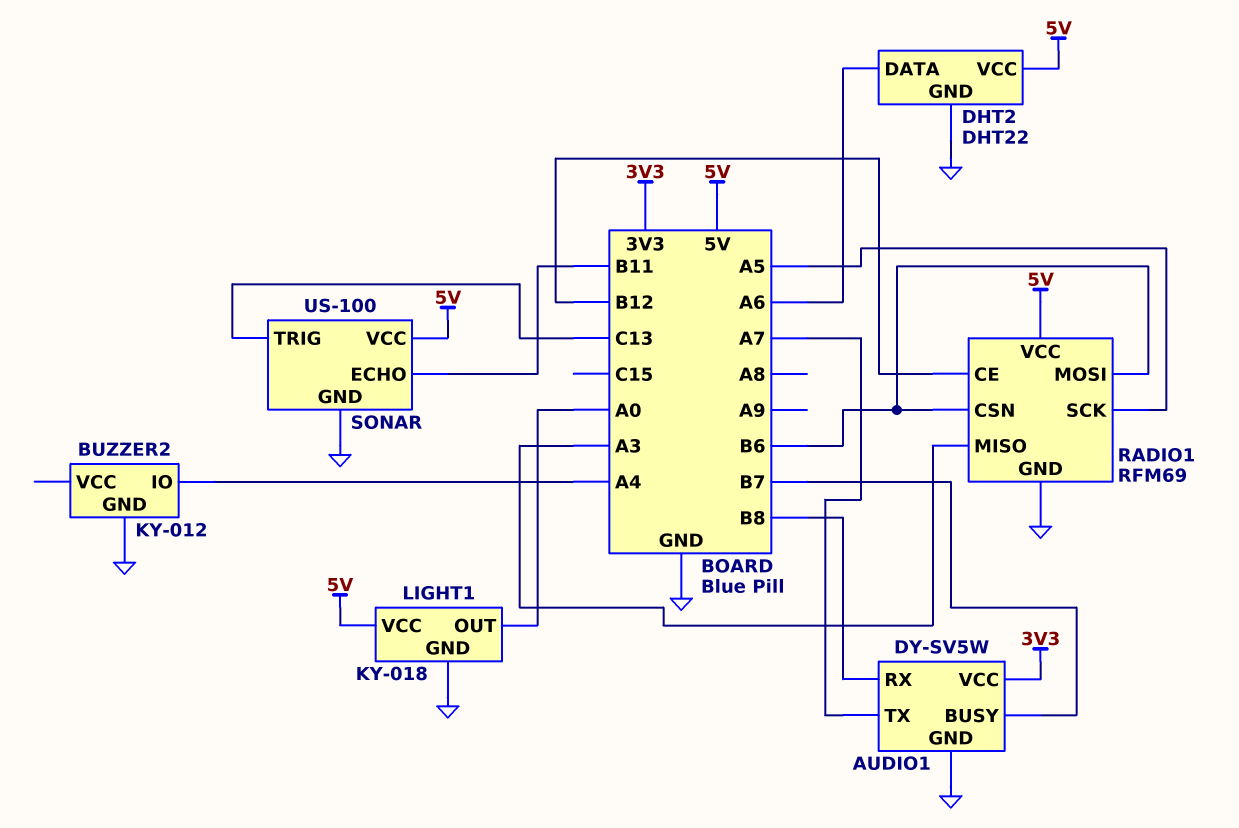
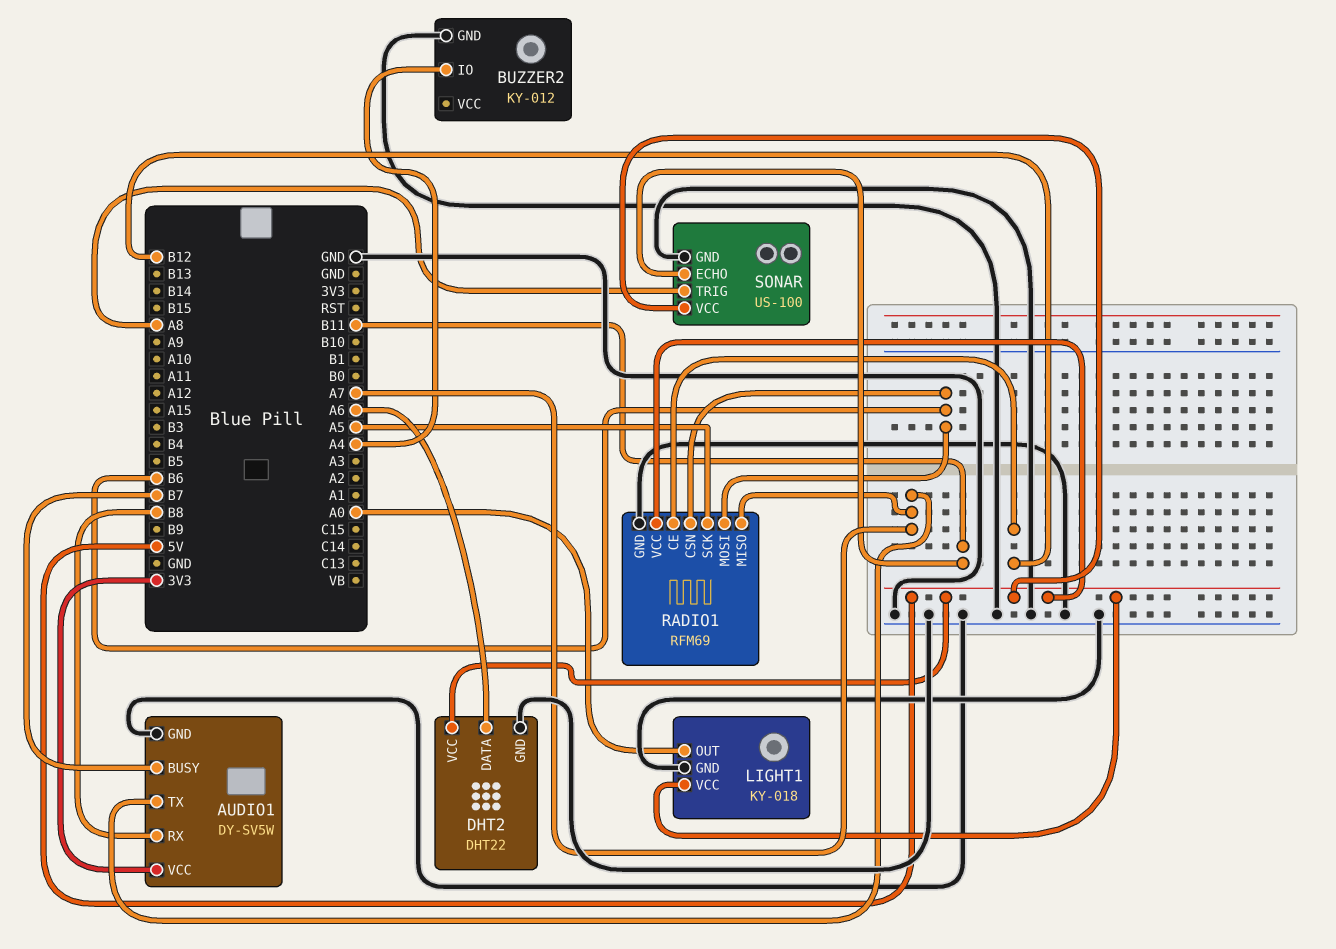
RADIO1 pin MISO: A3 -> A7
SONAR pin TRIG: C13 -> A8

